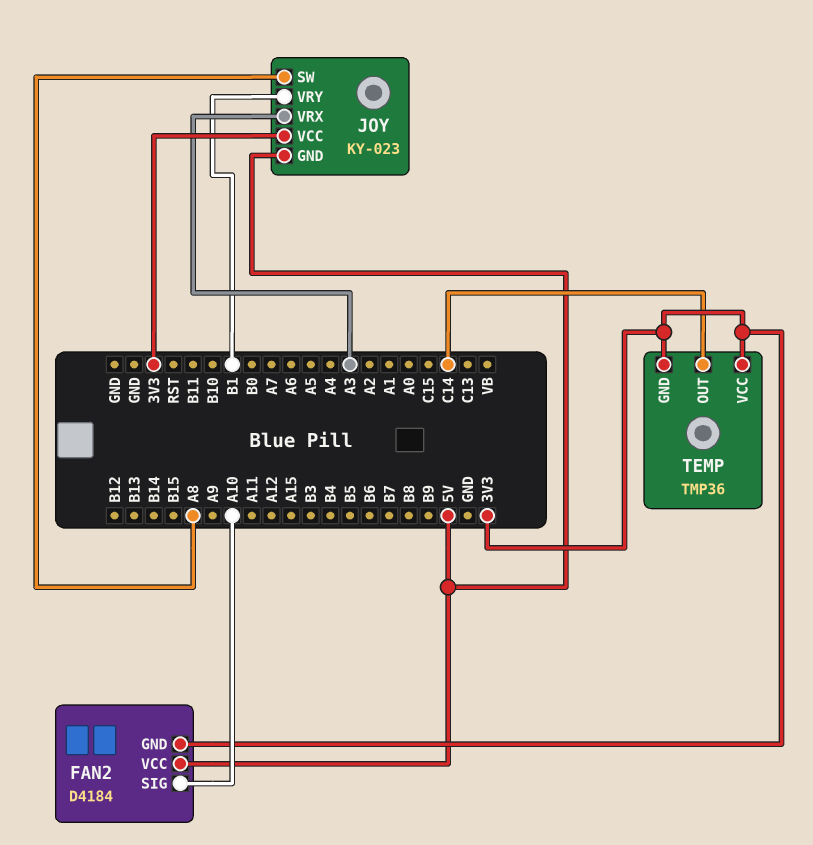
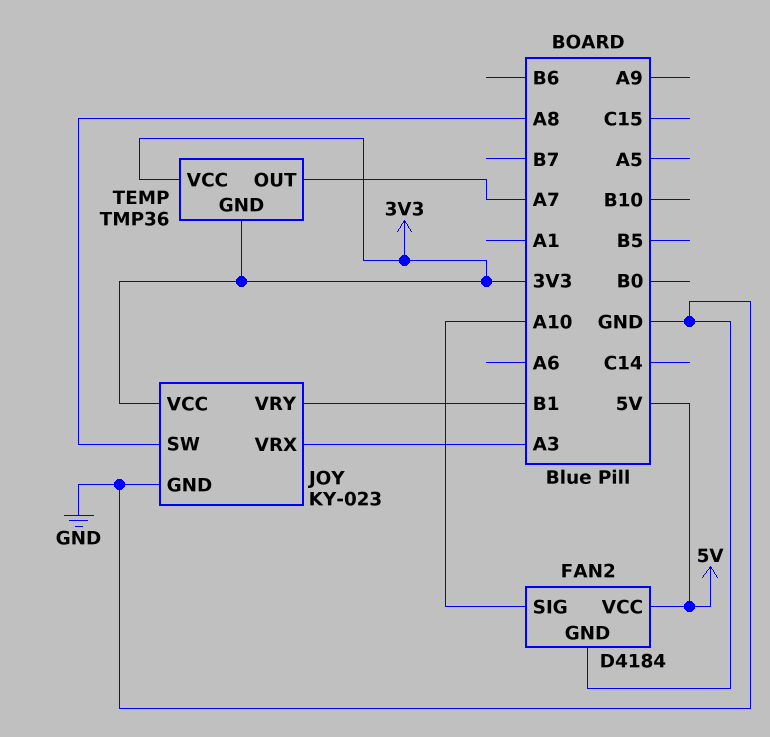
FAN2 pin GND: 3V3 -> GND
JOY pin GND: 5V -> GND
TEMP pin OUT: C14 -> A7

